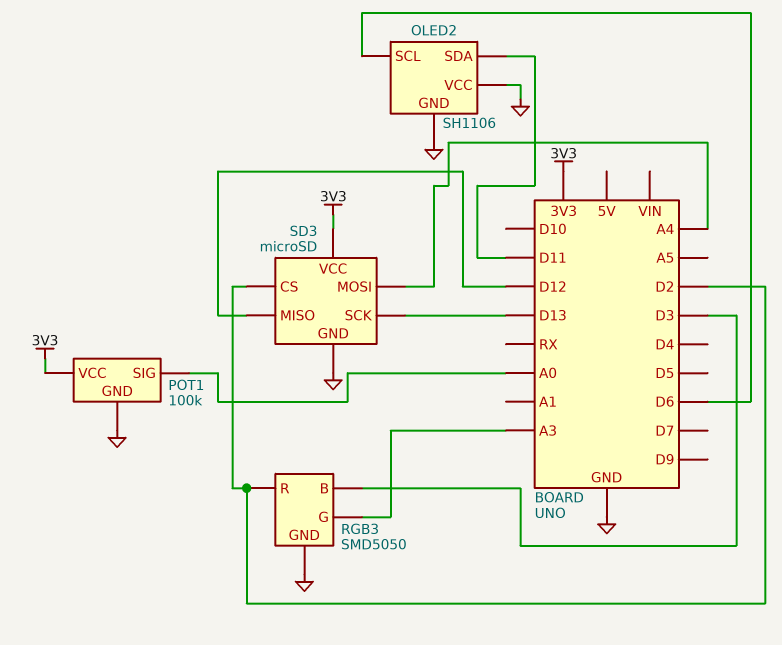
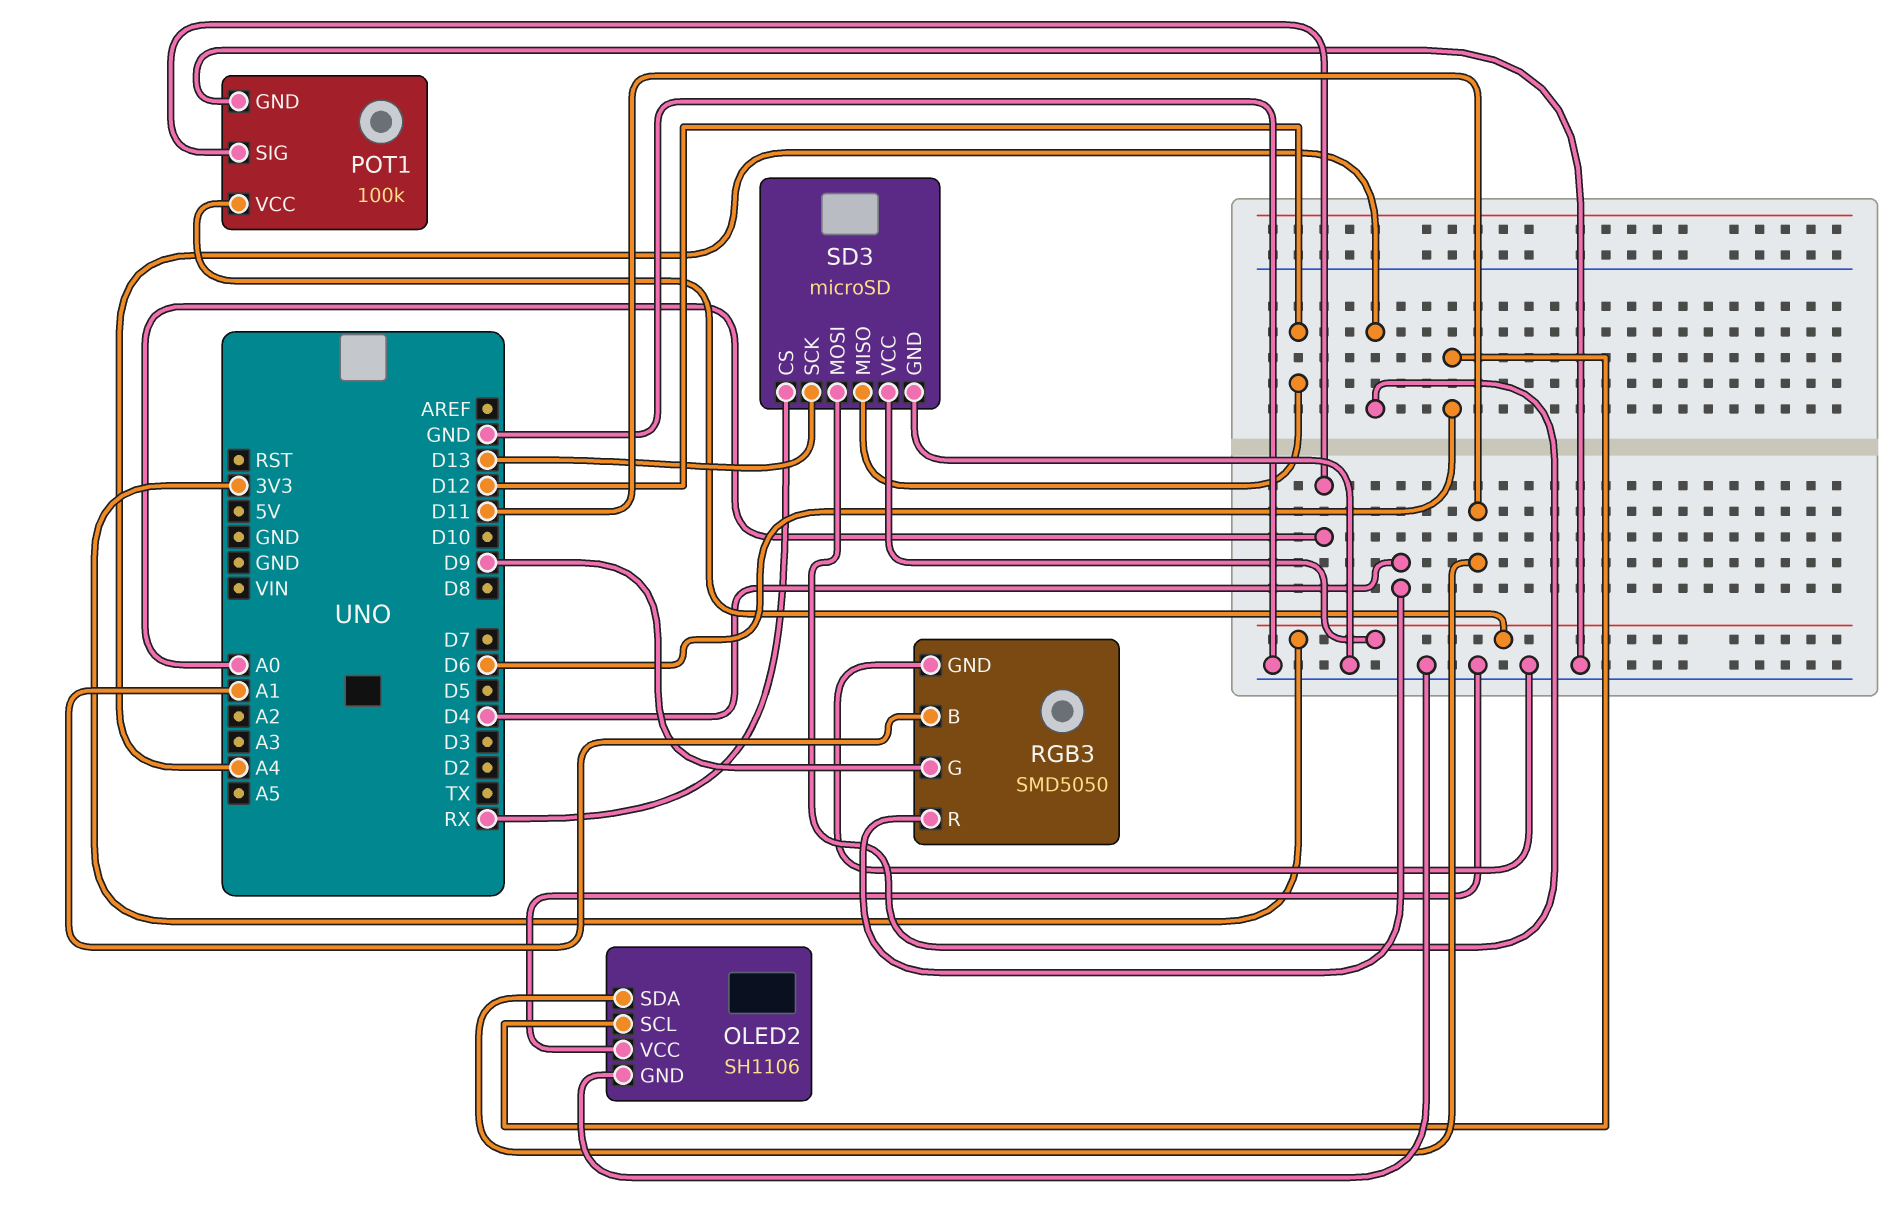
RGB3 pin B: D3 -> A1
RGB3 pin G: A3 -> D9
RGB3 pin R: D2 -> D4
SD3 pin CS: D2 -> RX

